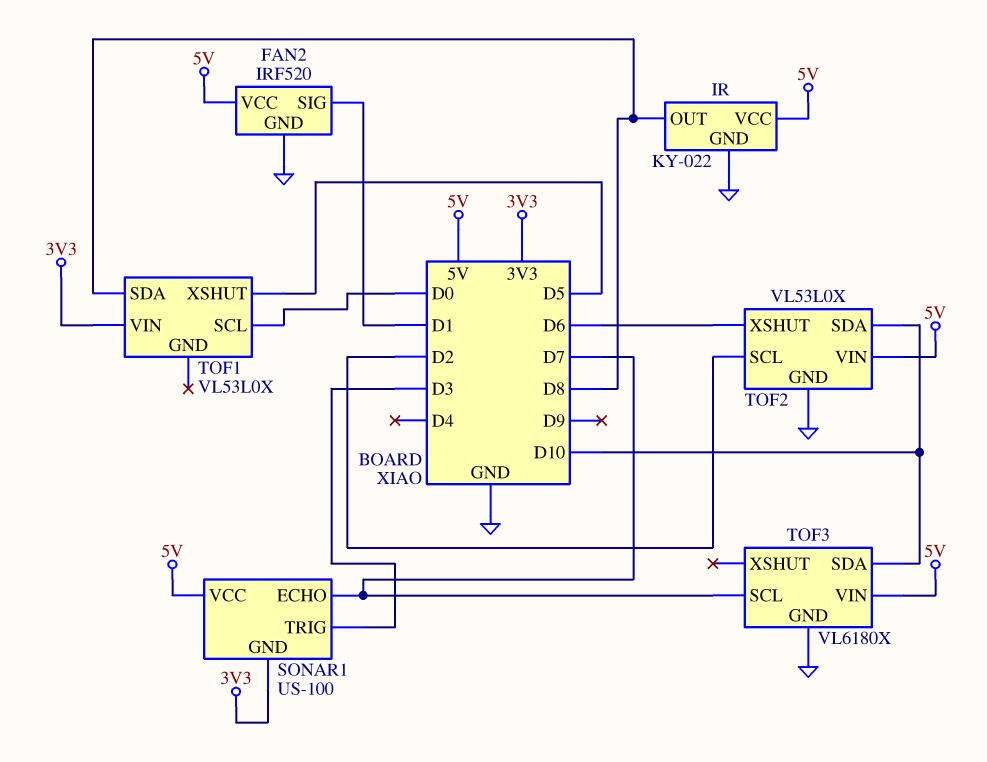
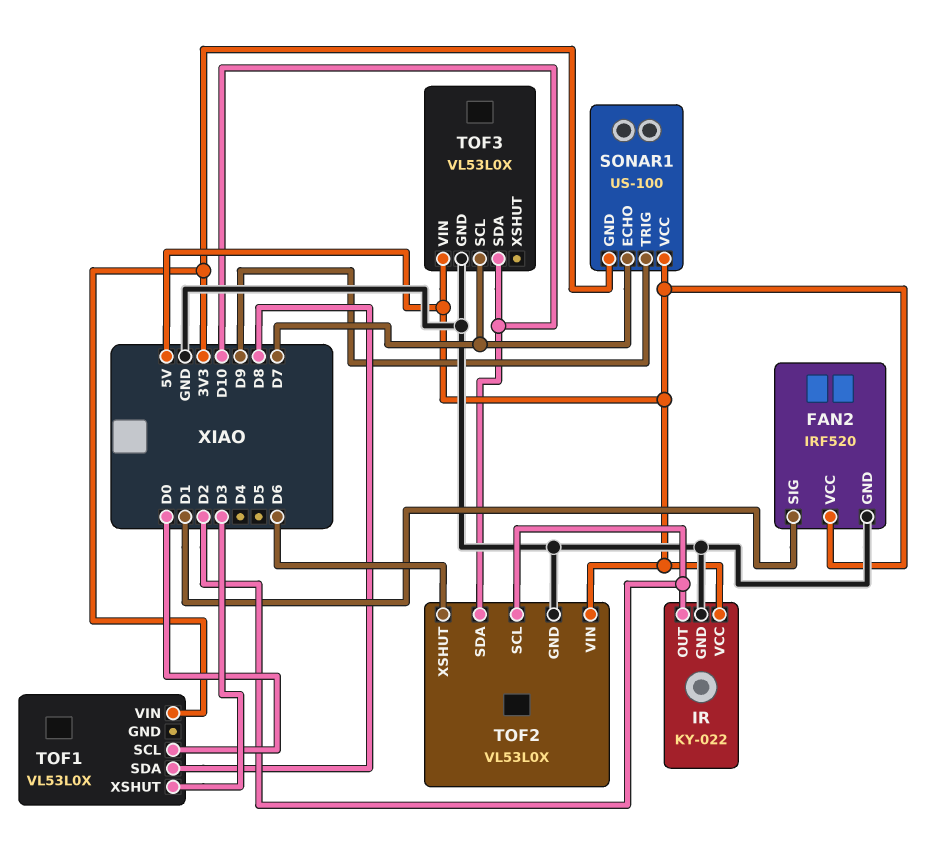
IR pin OUT: D8 -> D2
SONAR1 pin TRIG: D3 -> D9
TOF1 pin XSHUT: D5 -> D3
TOF3: VL6180X -> VL53L0X

